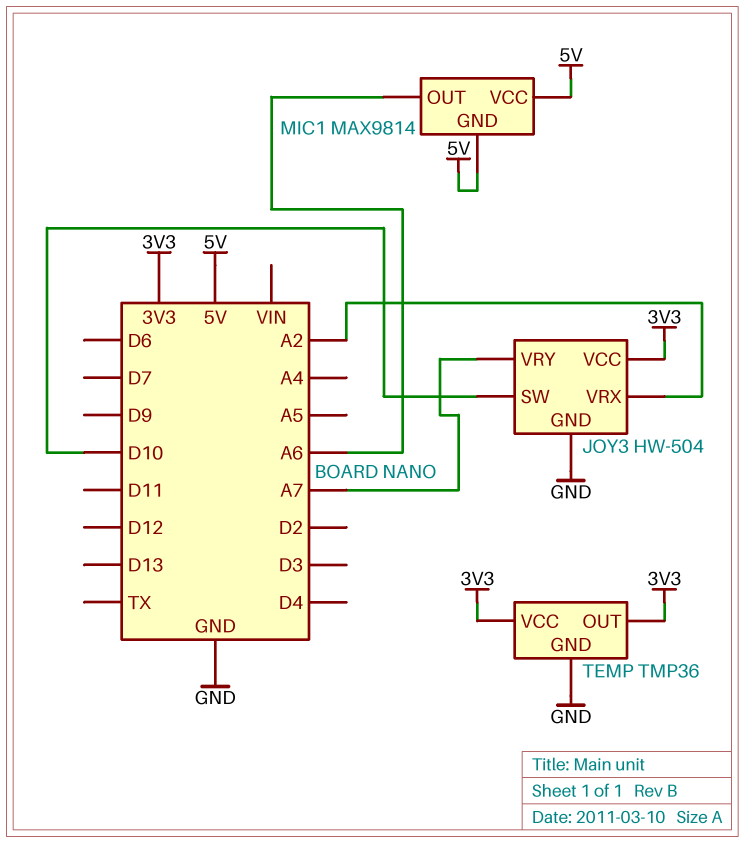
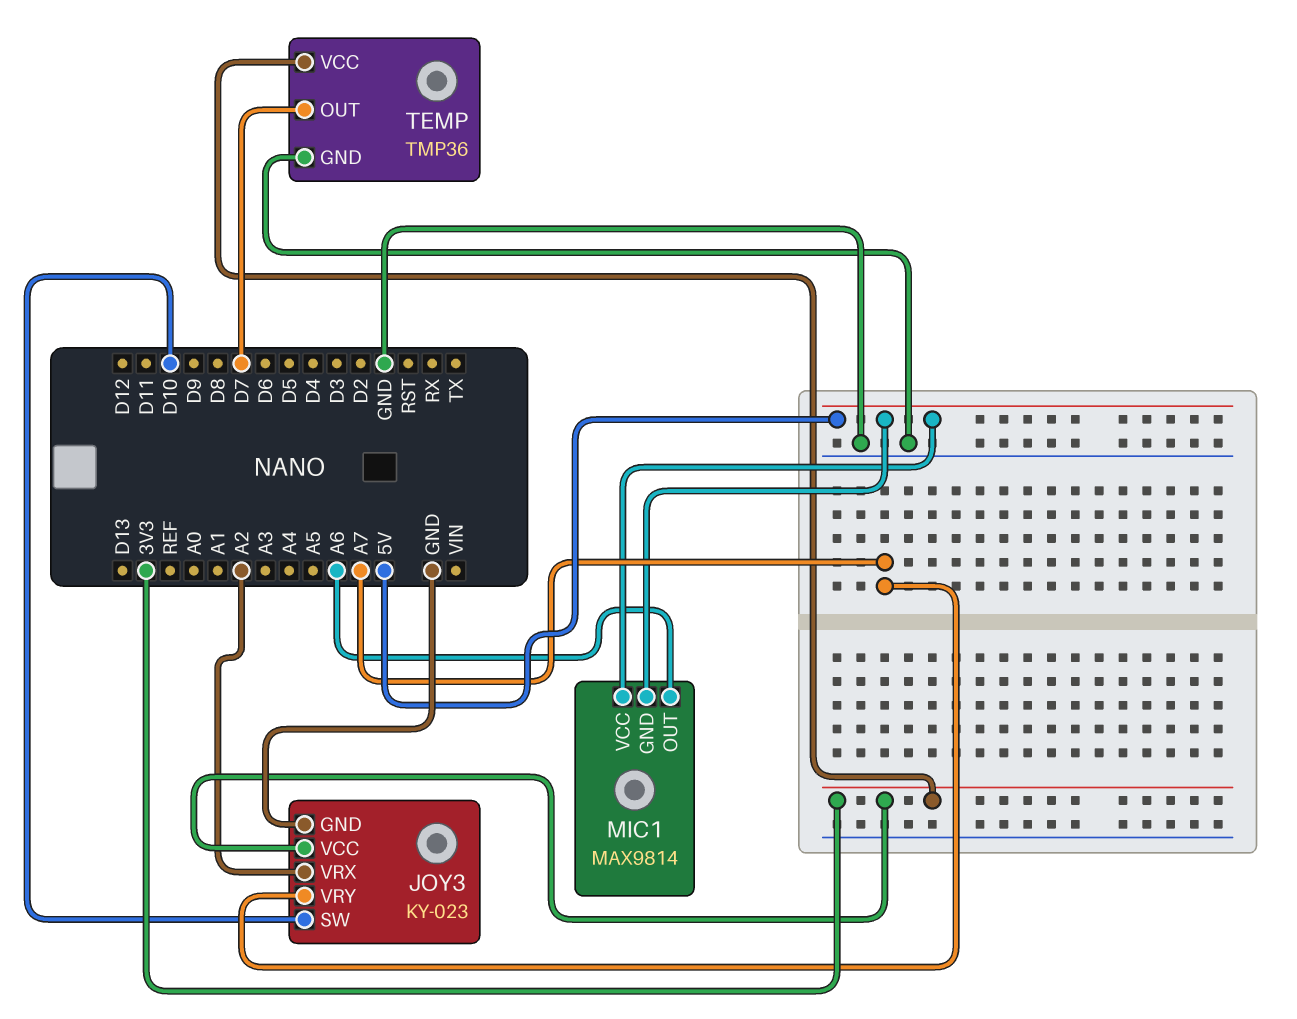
JOY3: HW-504 -> KY-023
TEMP pin OUT: 3V3 -> D7

